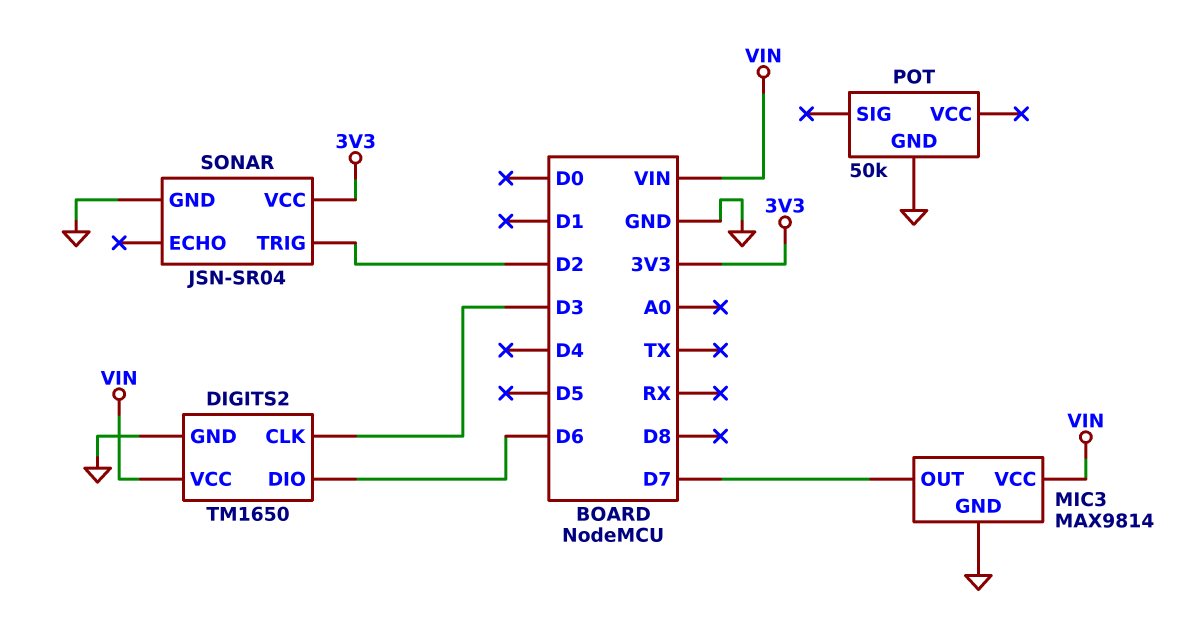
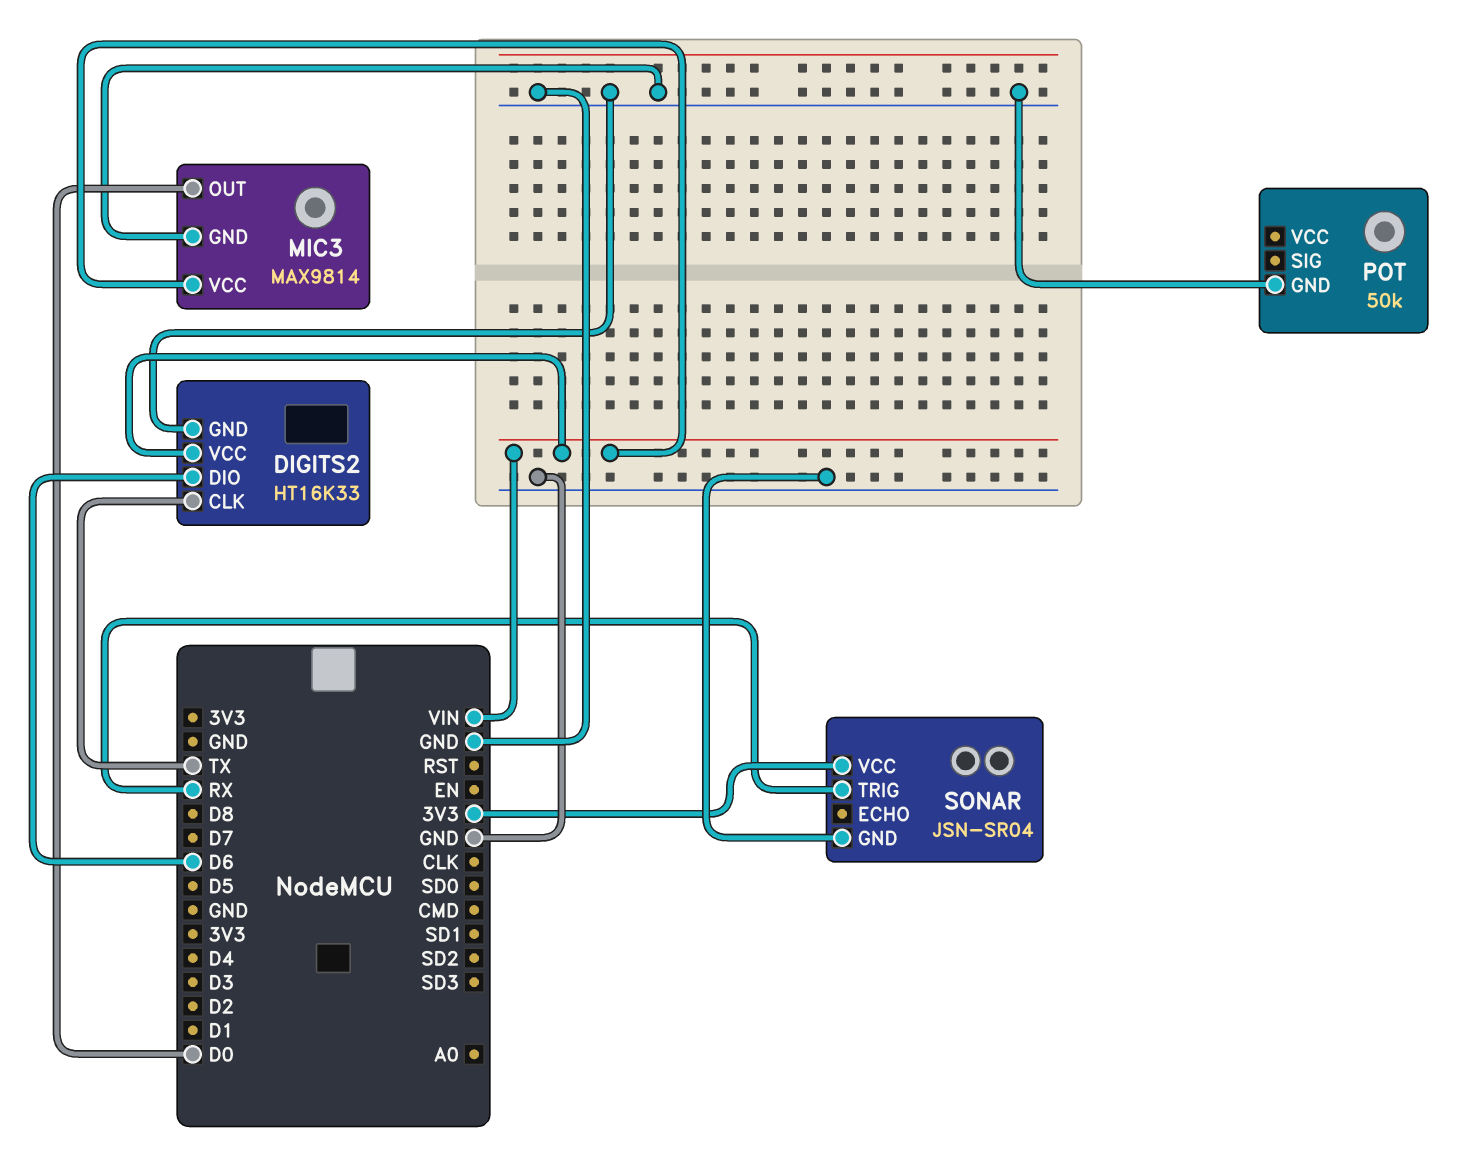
DIGITS2: TM1650 -> HT16K33
DIGITS2 pin CLK: D3 -> TX
MIC3 pin OUT: D7 -> D0
SONAR pin TRIG: D2 -> RX

